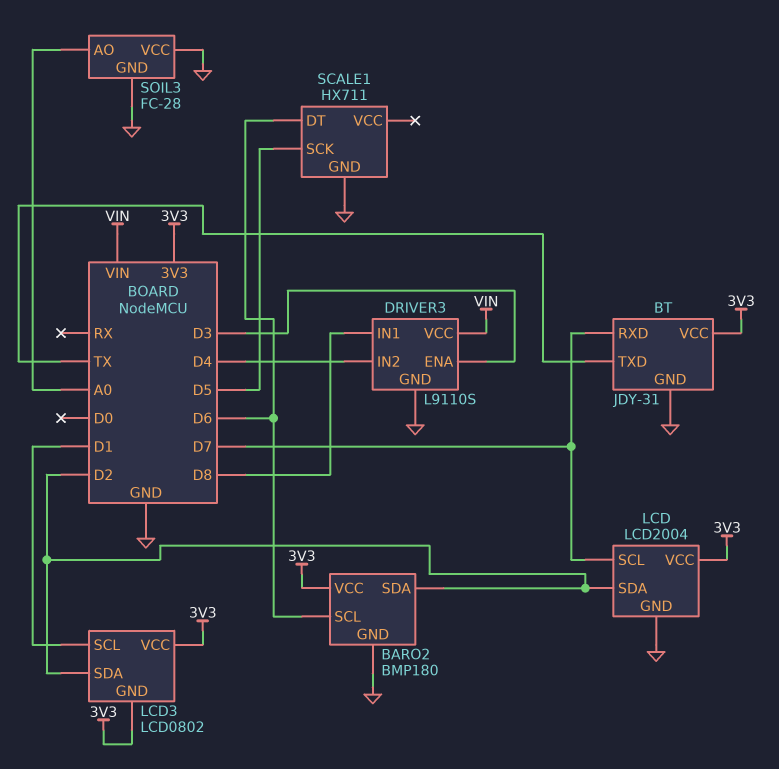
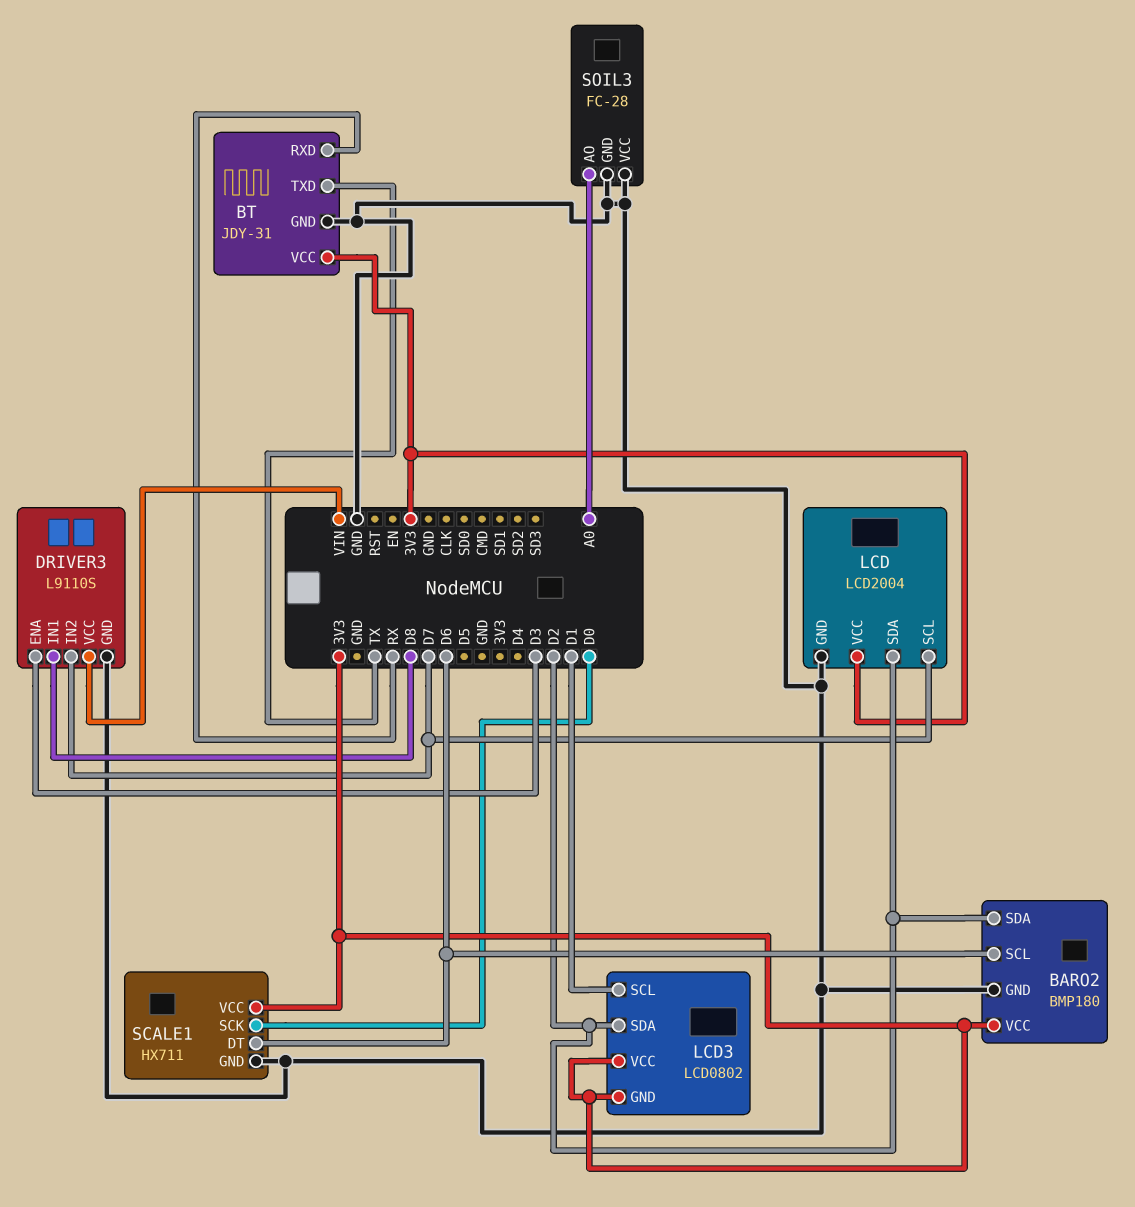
BT pin RXD: D7 -> RX
DRIVER3 pin IN2: D4 -> D7
SCALE1 pin SCK: D5 -> D0
SCALE1 pin VCC: none -> 3V3

